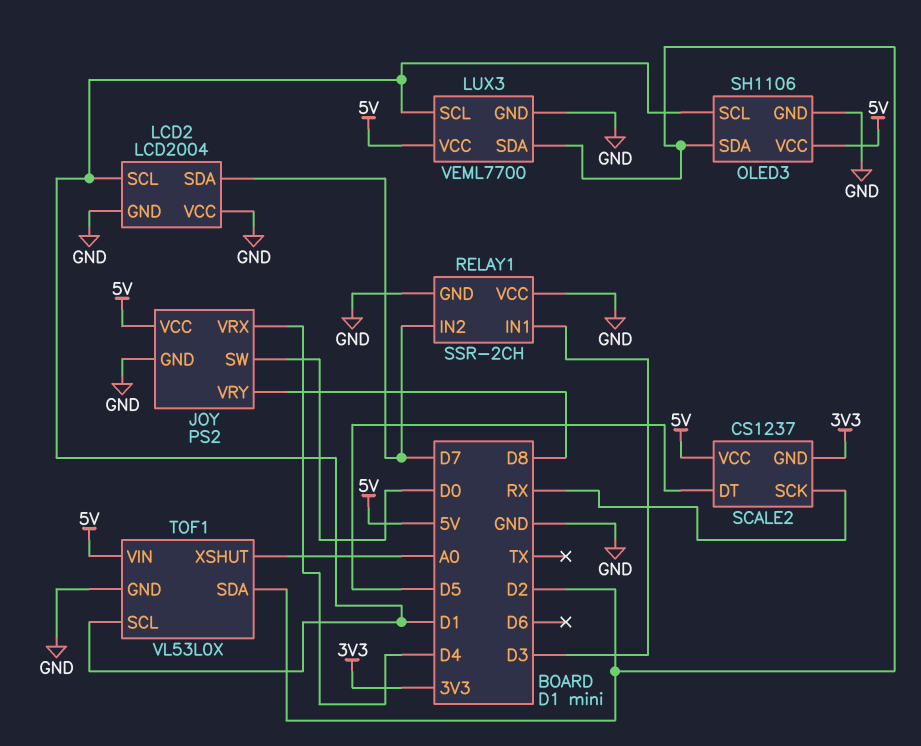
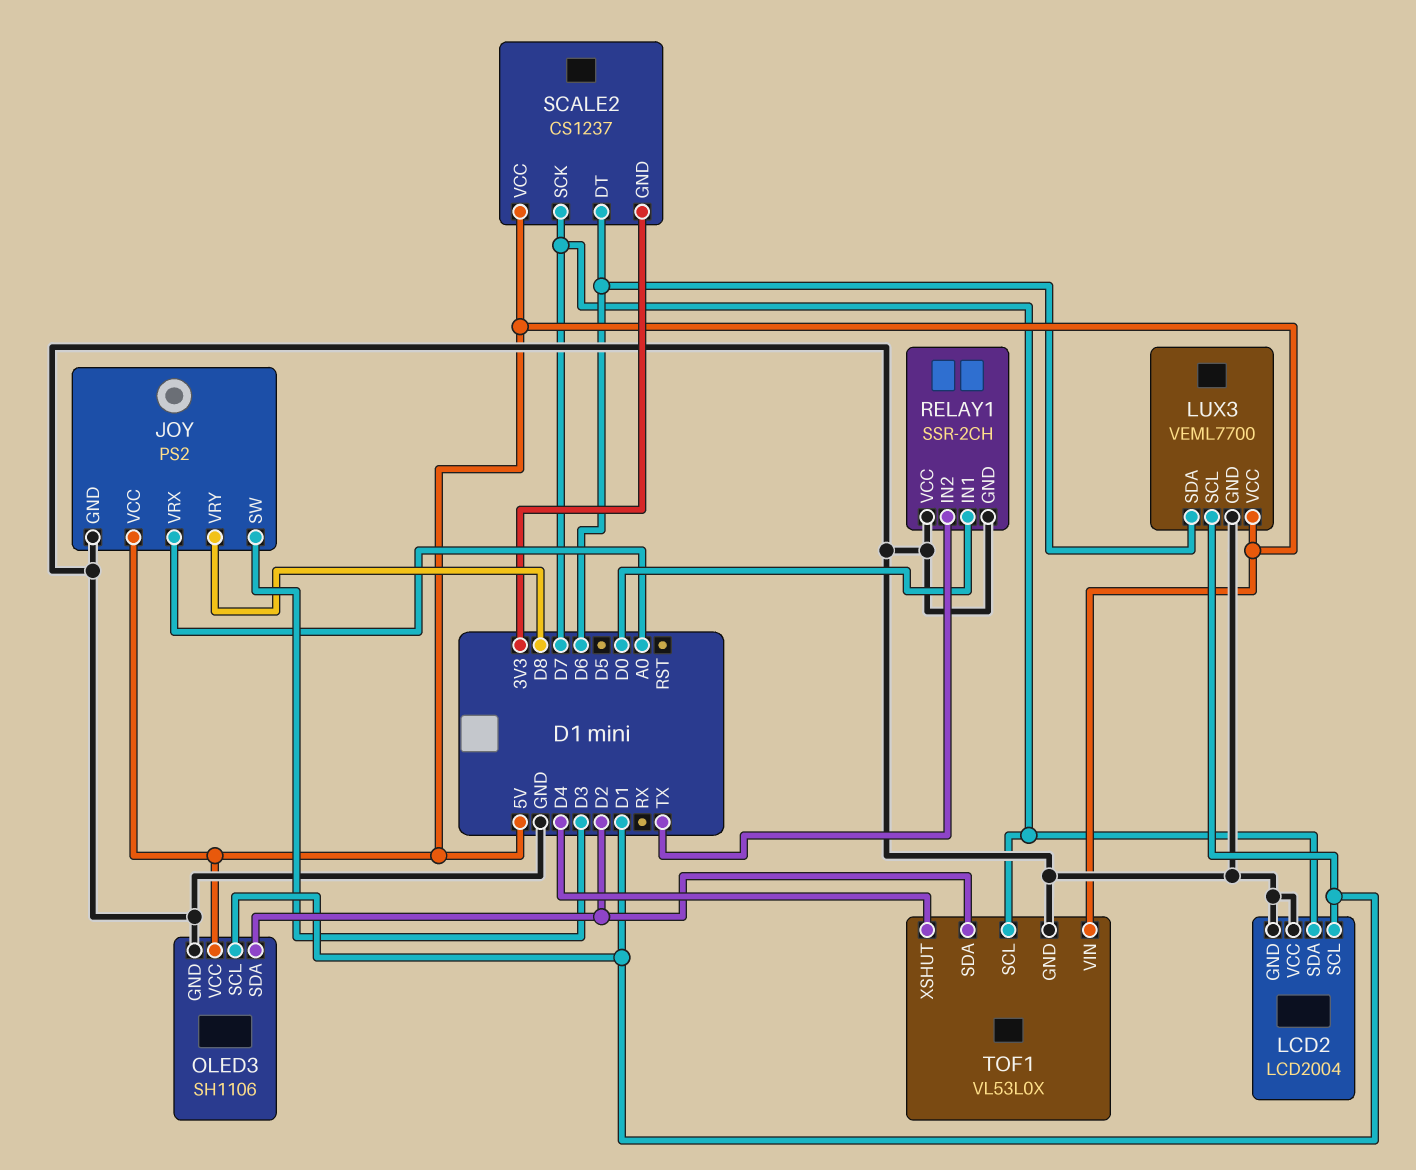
JOY pin SW: D0 -> D3
JOY pin VRX: D4 -> A0
LUX3 pin SDA: D2 -> D6
RELAY1 pin IN1: D3 -> D0
RELAY1 pin IN2: D7 -> TX
SCALE2 pin DT: D5 -> D6
SCALE2 pin SCK: RX -> D7
TOF1 pin SCL: D1 -> D7
TOF1 pin XSHUT: A0 -> D4

